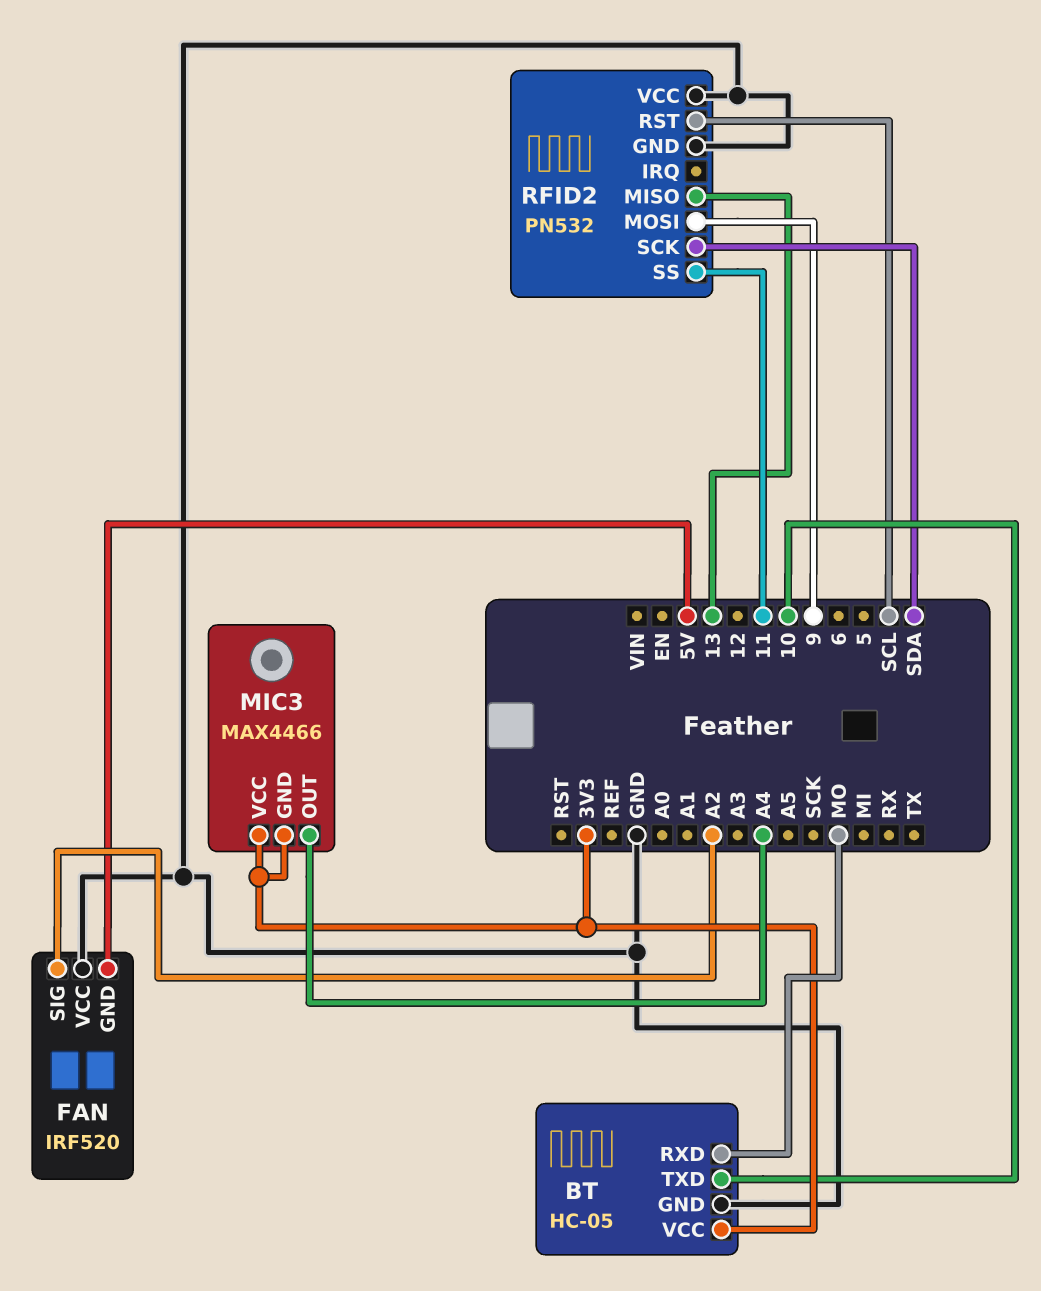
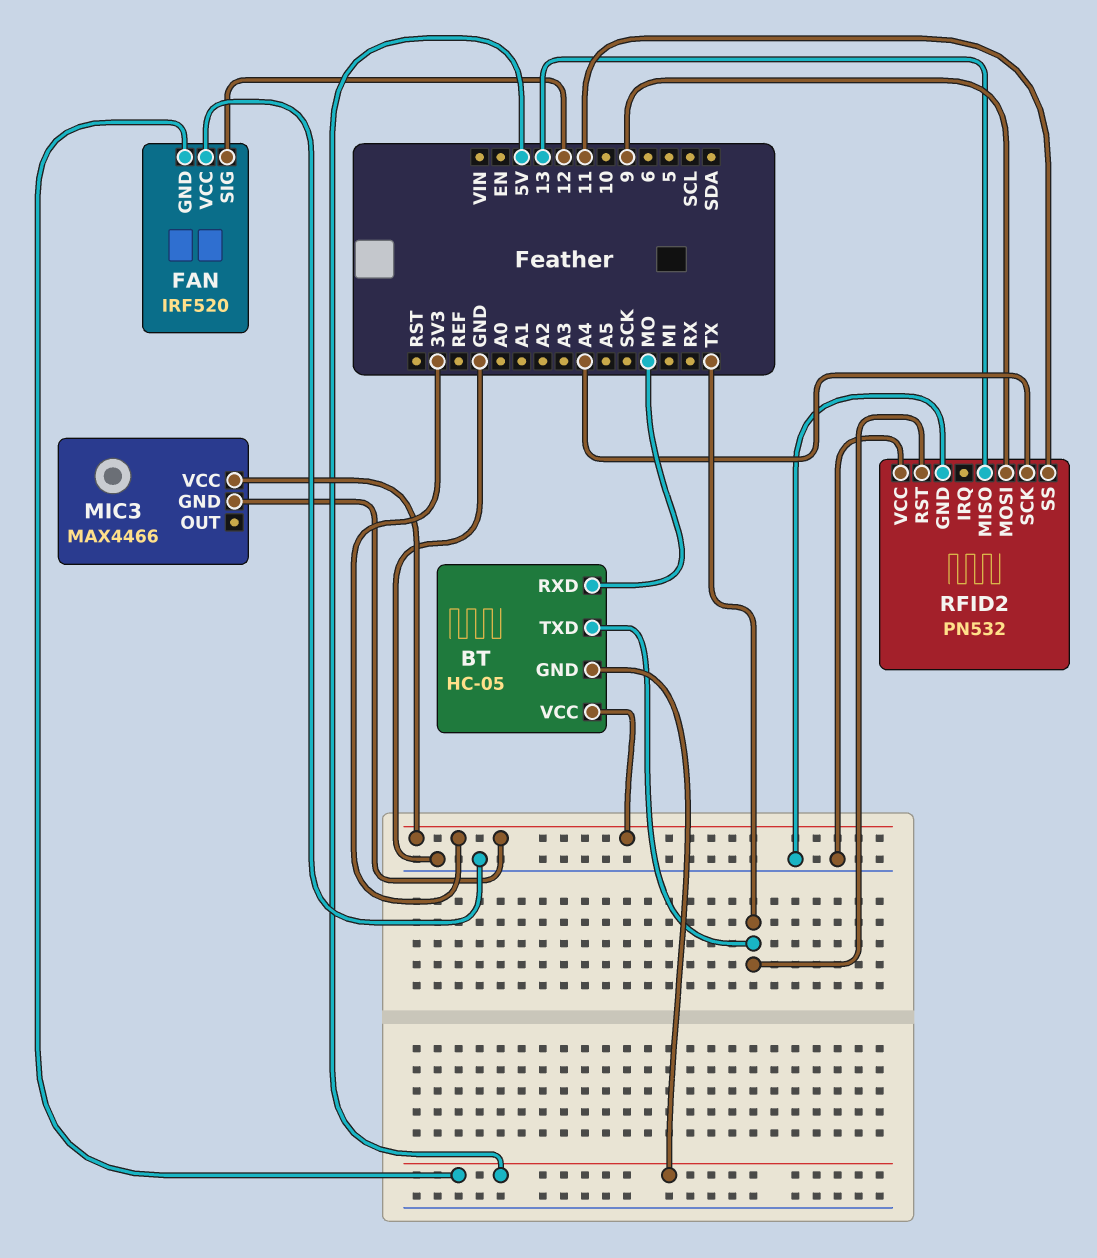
BT pin GND: GND -> 5V
BT pin TXD: 10 -> TX
FAN pin SIG: A2 -> 12
MIC3 pin OUT: A4 -> none
RFID2 pin RST: SCL -> TX
RFID2 pin SCK: SDA -> A4

